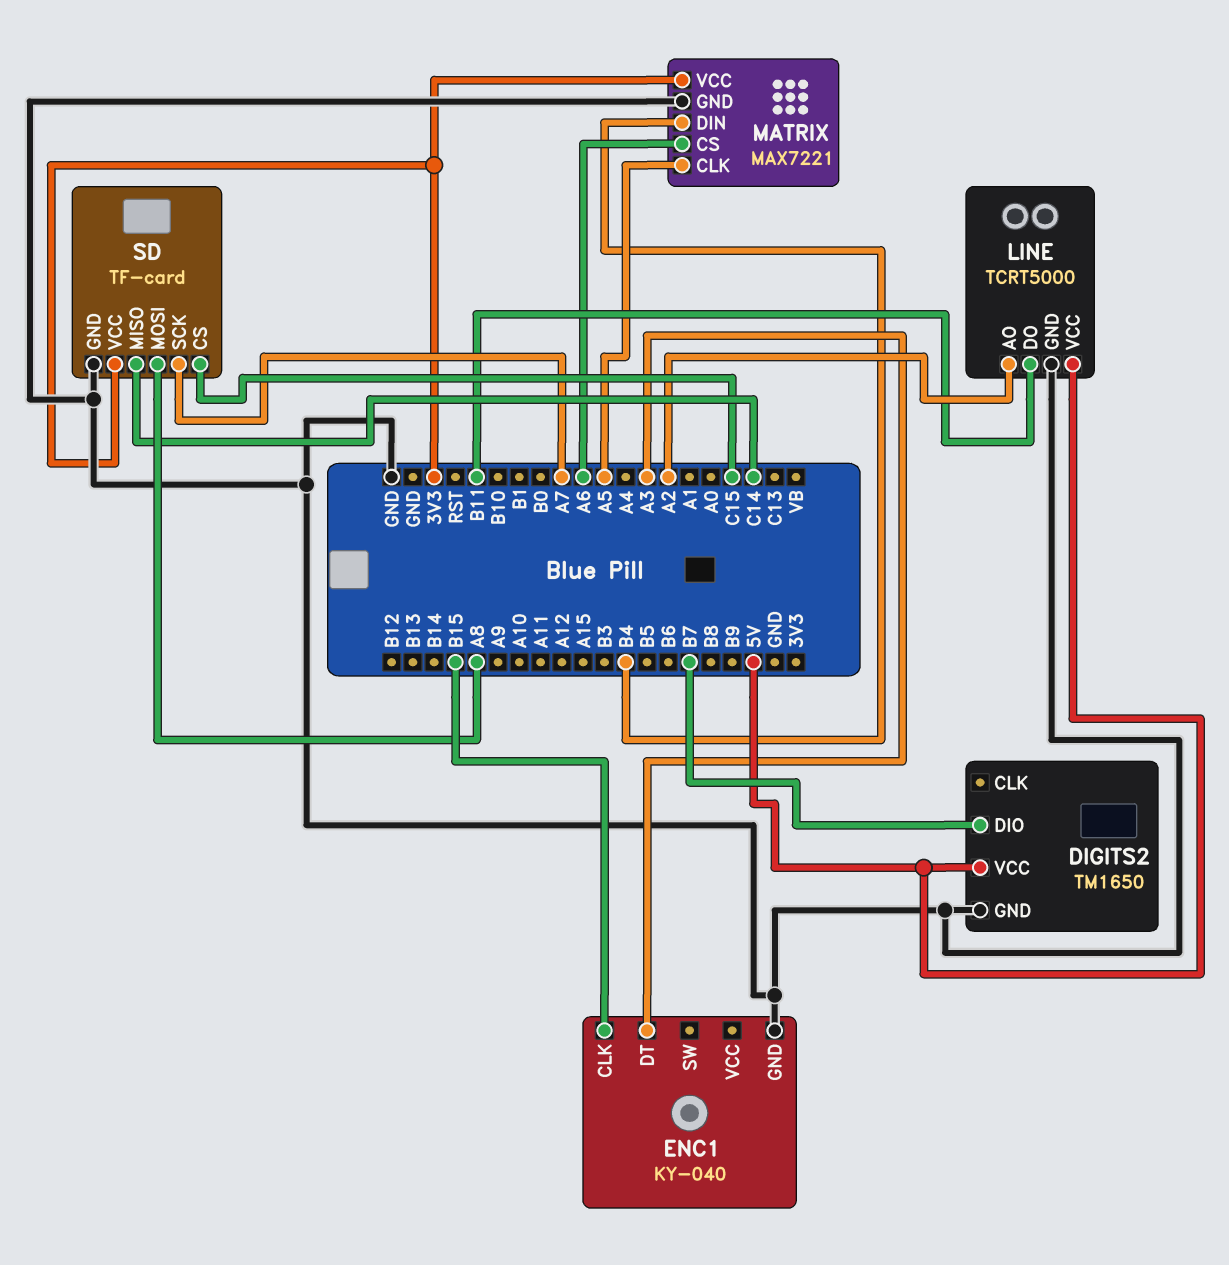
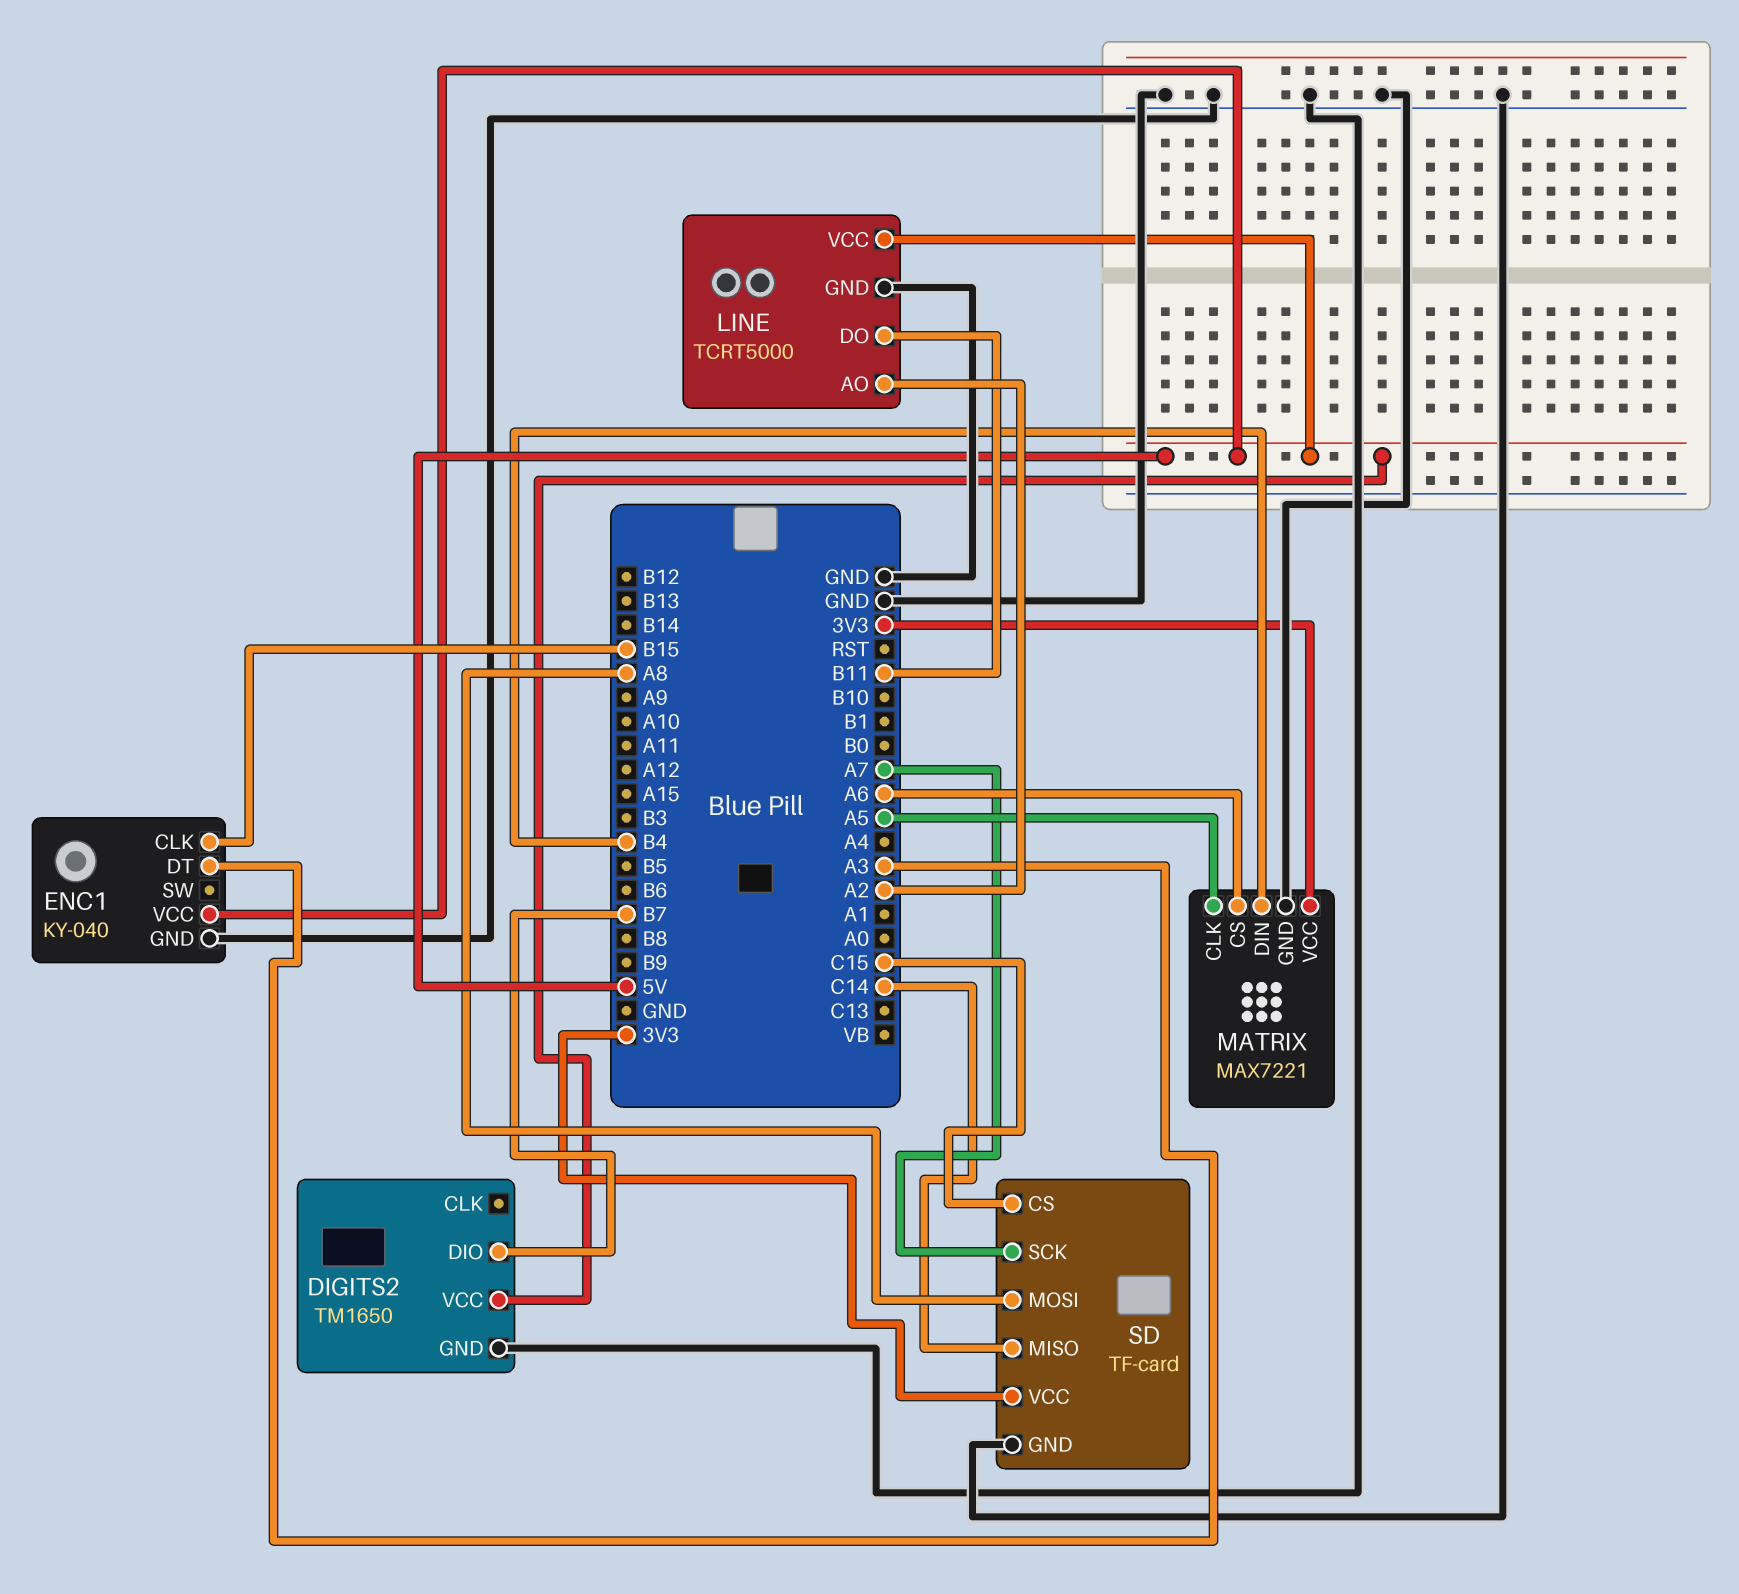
ENC1 pin VCC: none -> 5V

